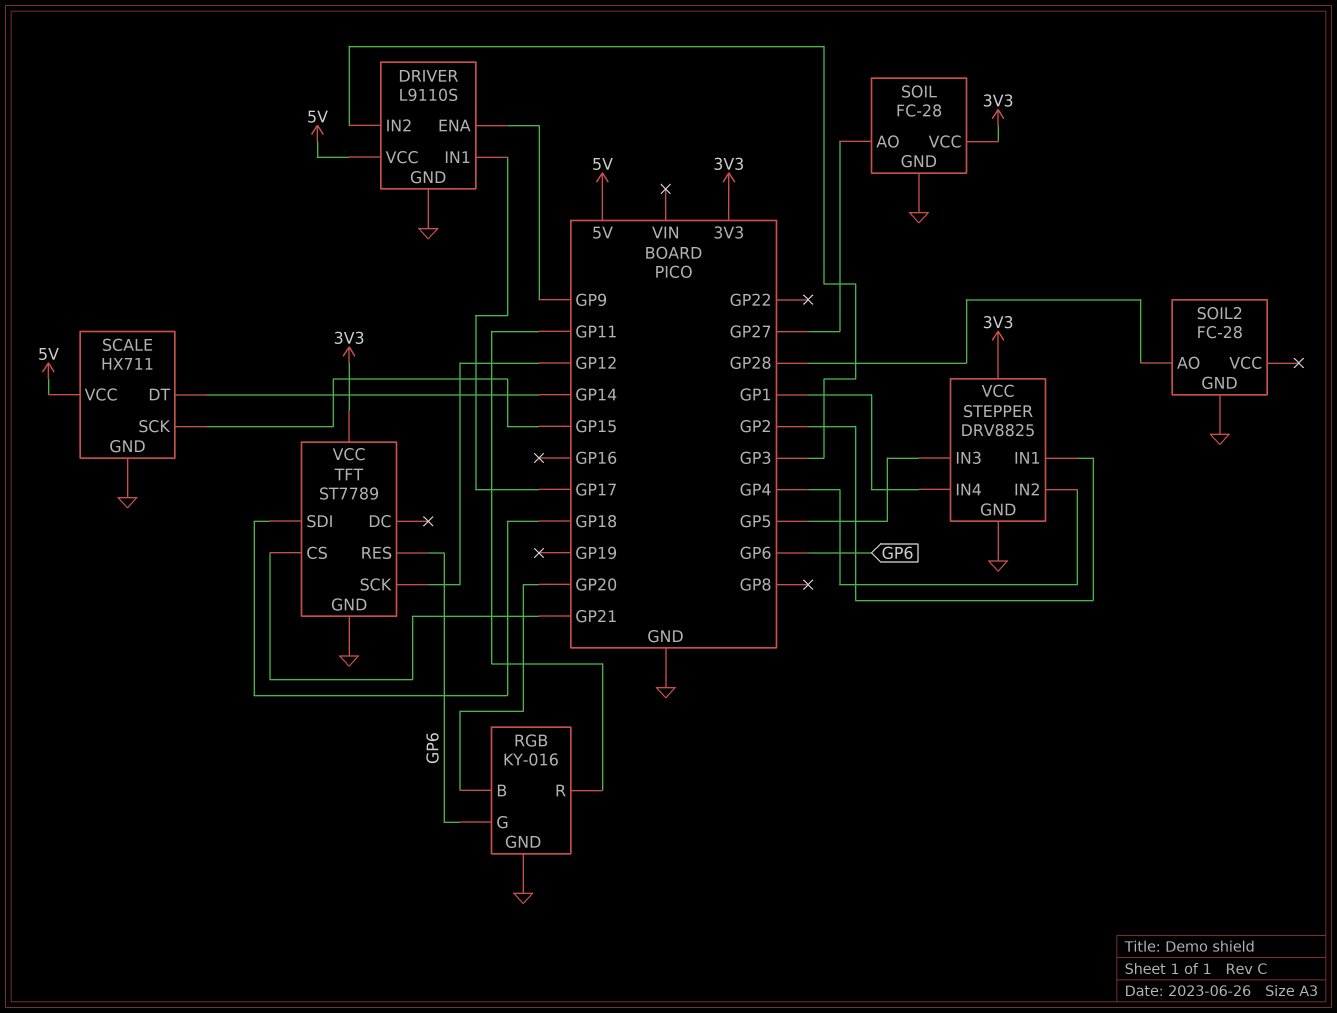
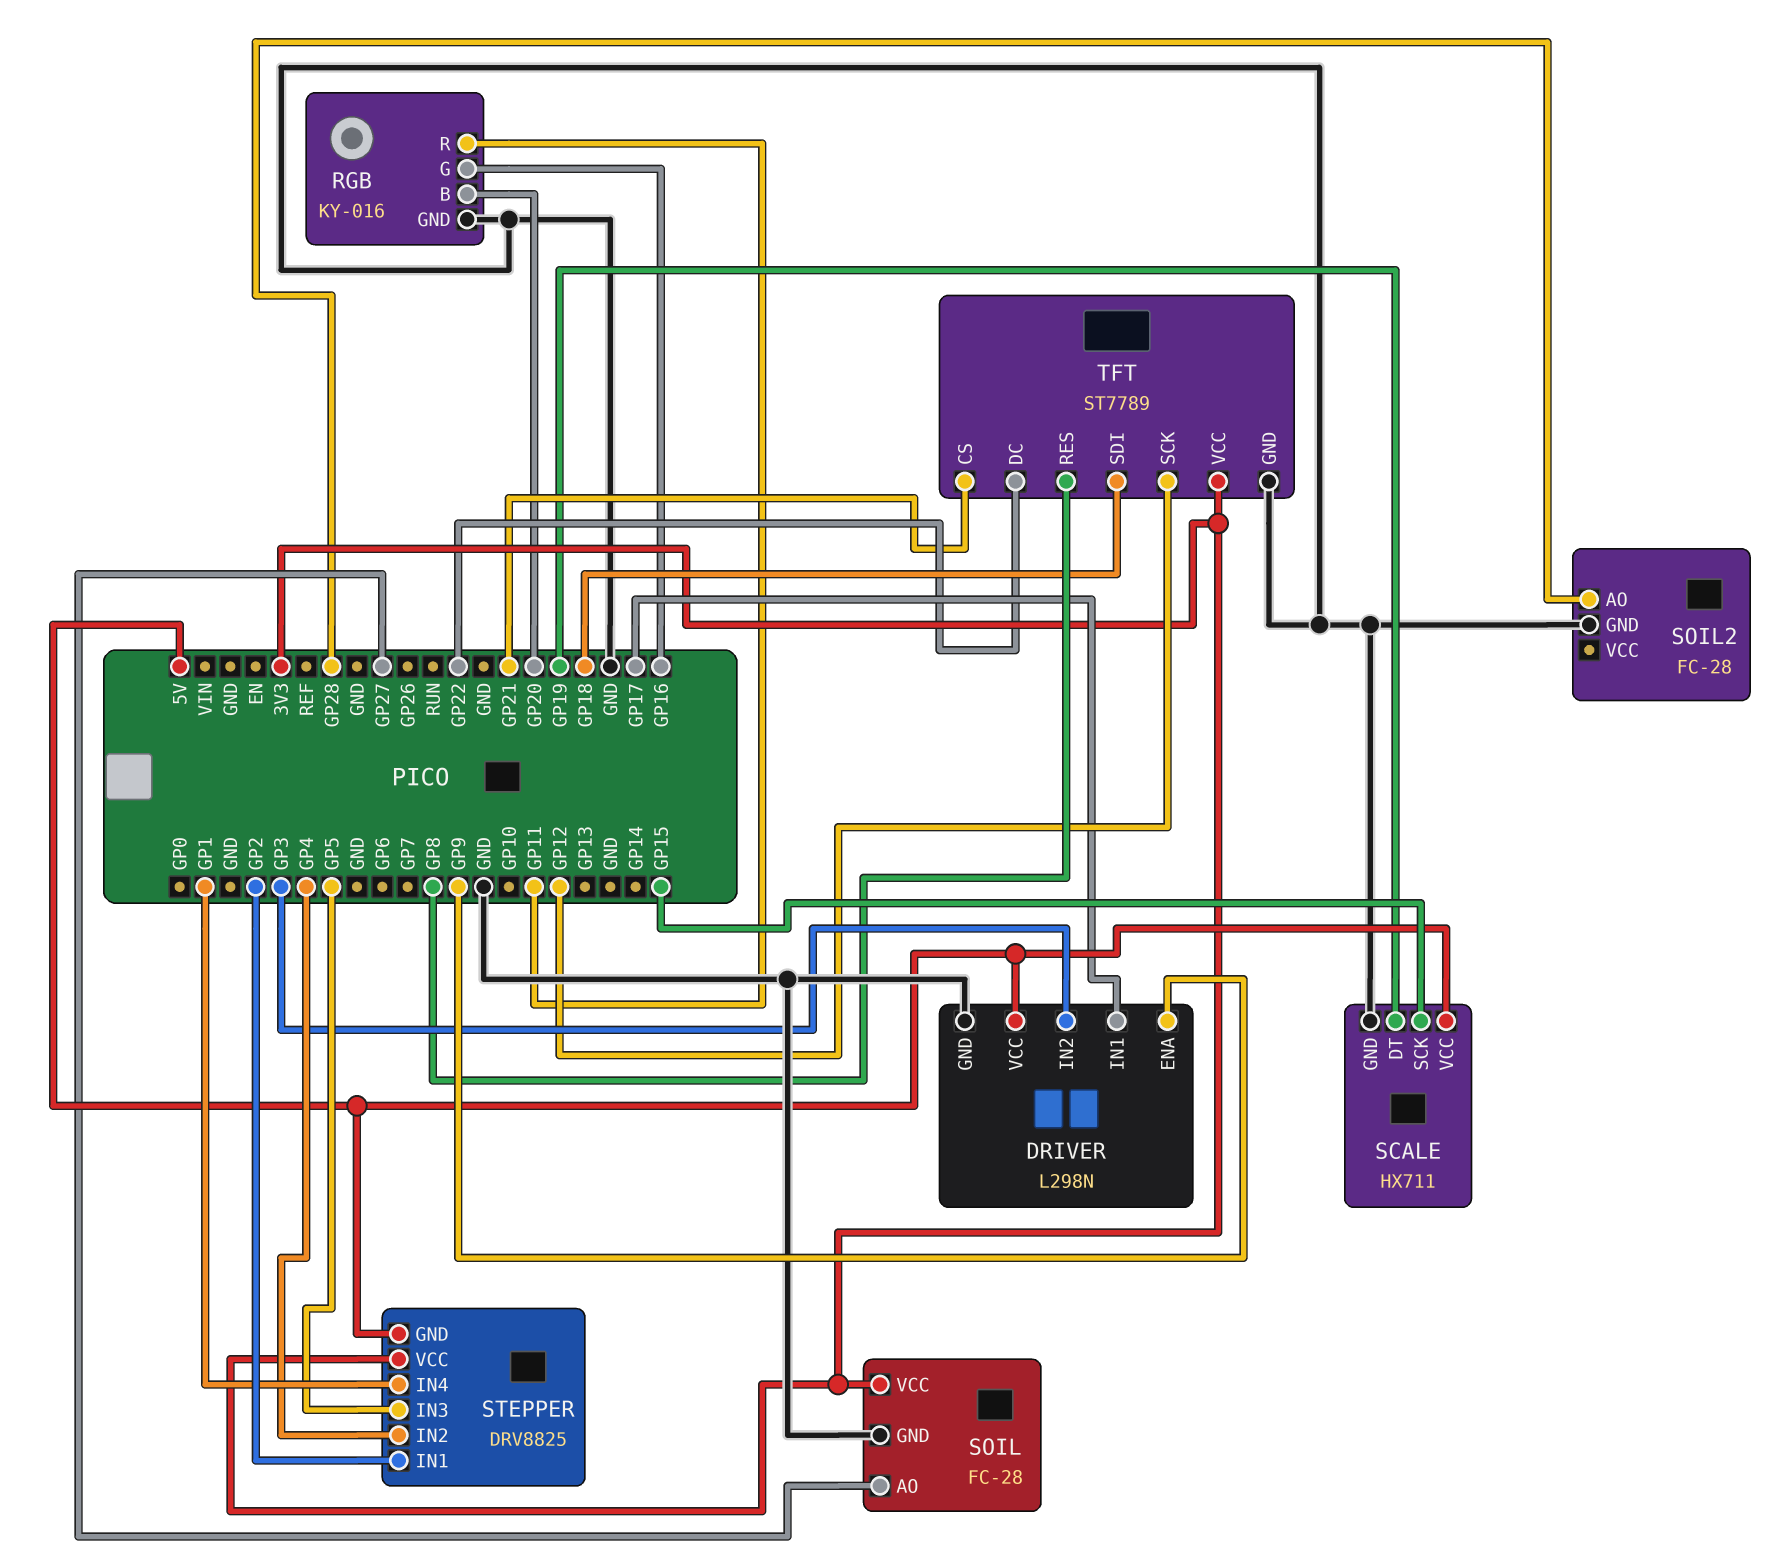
DRIVER: L9110S -> L298N
RGB pin G: GP6 -> GP16
SCALE pin DT: GP14 -> GP19
STEPPER pin GND: GND -> 5V
TFT pin DC: none -> GP22
TFT pin RES: GP6 -> GP8

